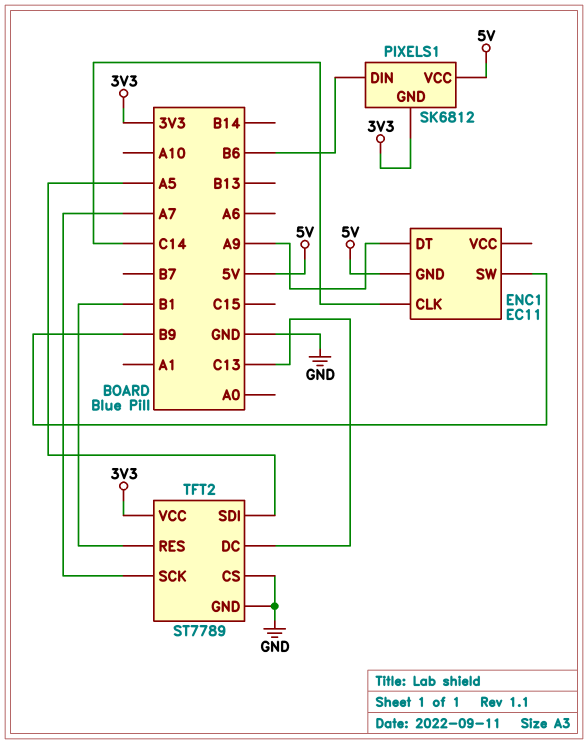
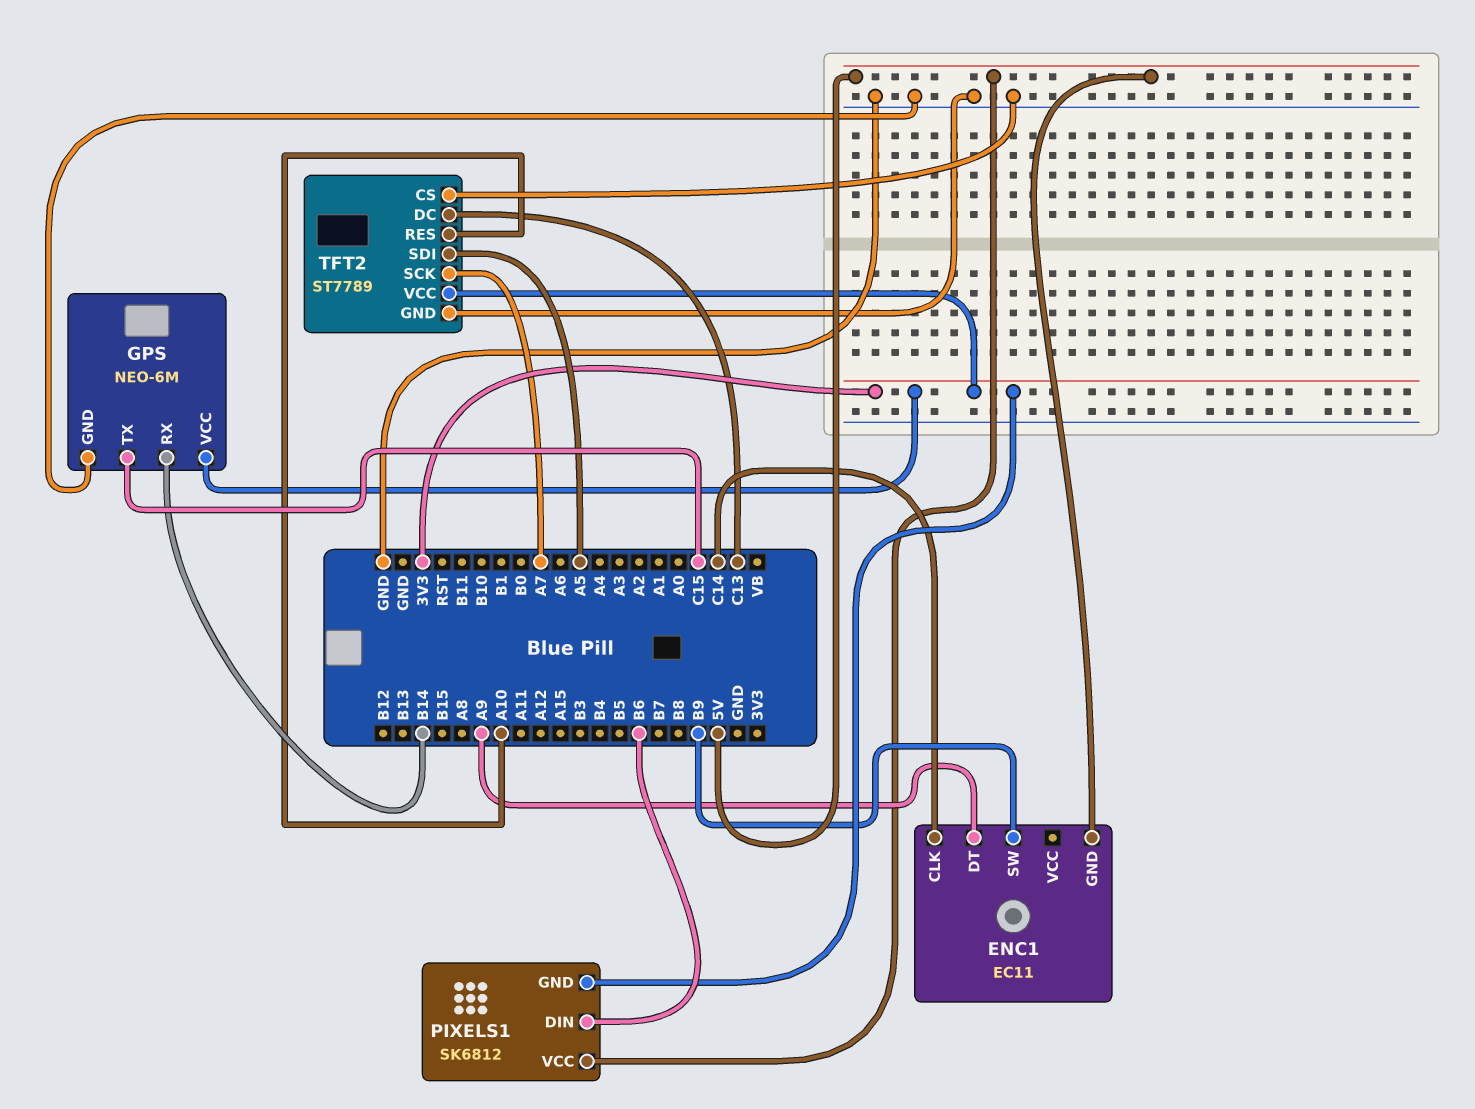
GPS: none -> NEO-6M
GPS pin GND: none -> GND
GPS pin RX: none -> B14
GPS pin TX: none -> C15
GPS pin VCC: none -> 3V3
TFT2 pin RES: B1 -> A10

